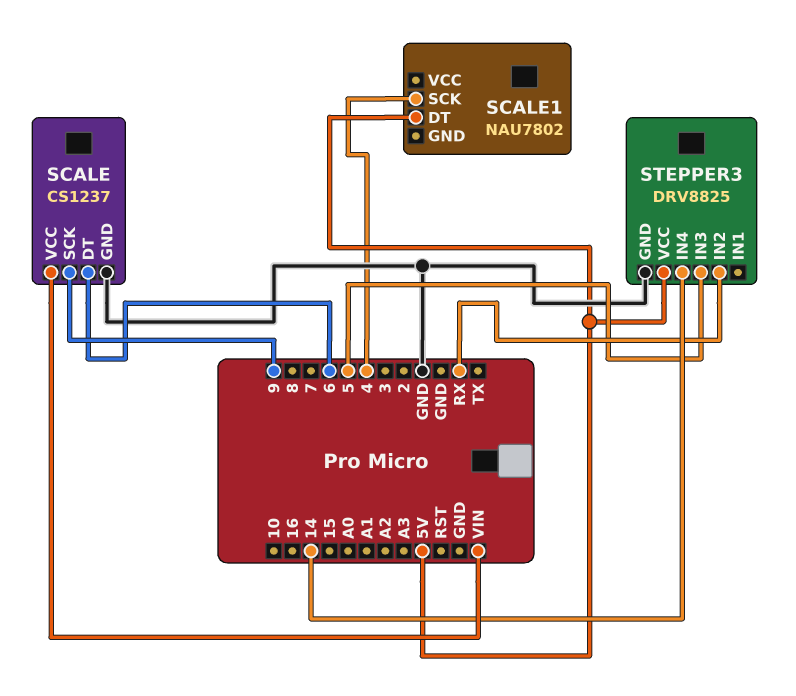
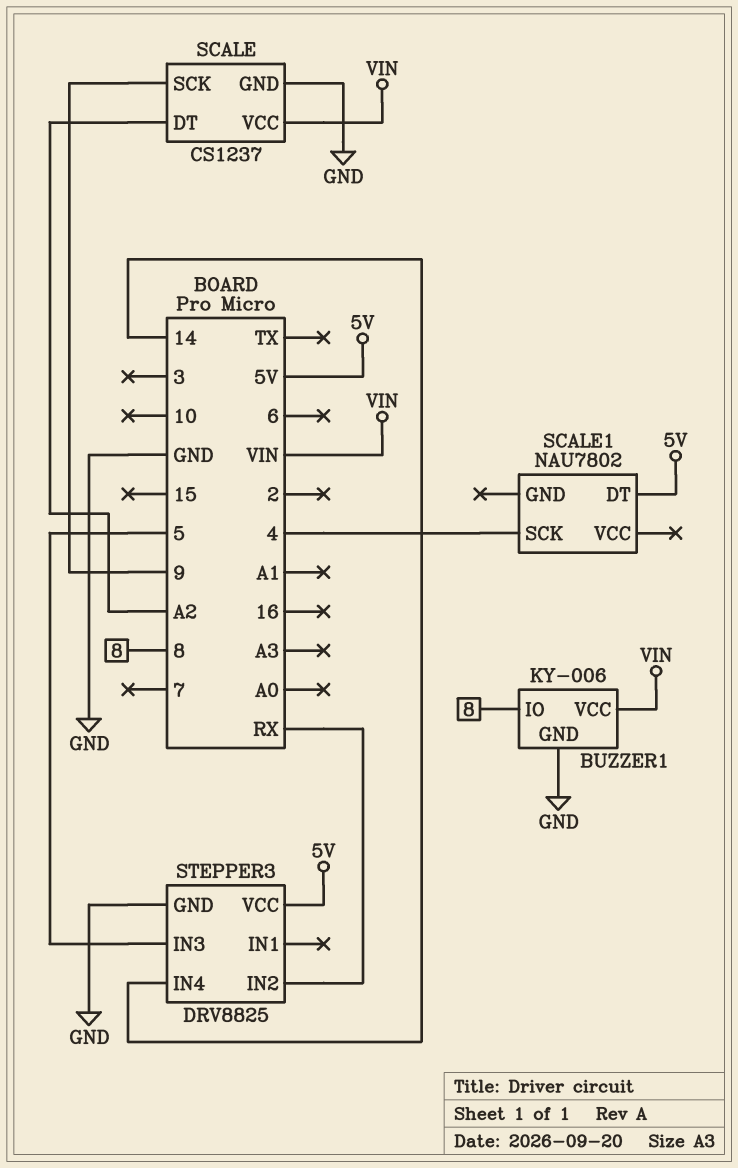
BUZZER1: none -> KY-006
BUZZER1 pin GND: none -> GND
BUZZER1 pin IO: none -> 8
BUZZER1 pin VCC: none -> VIN
SCALE pin DT: 6 -> A2

